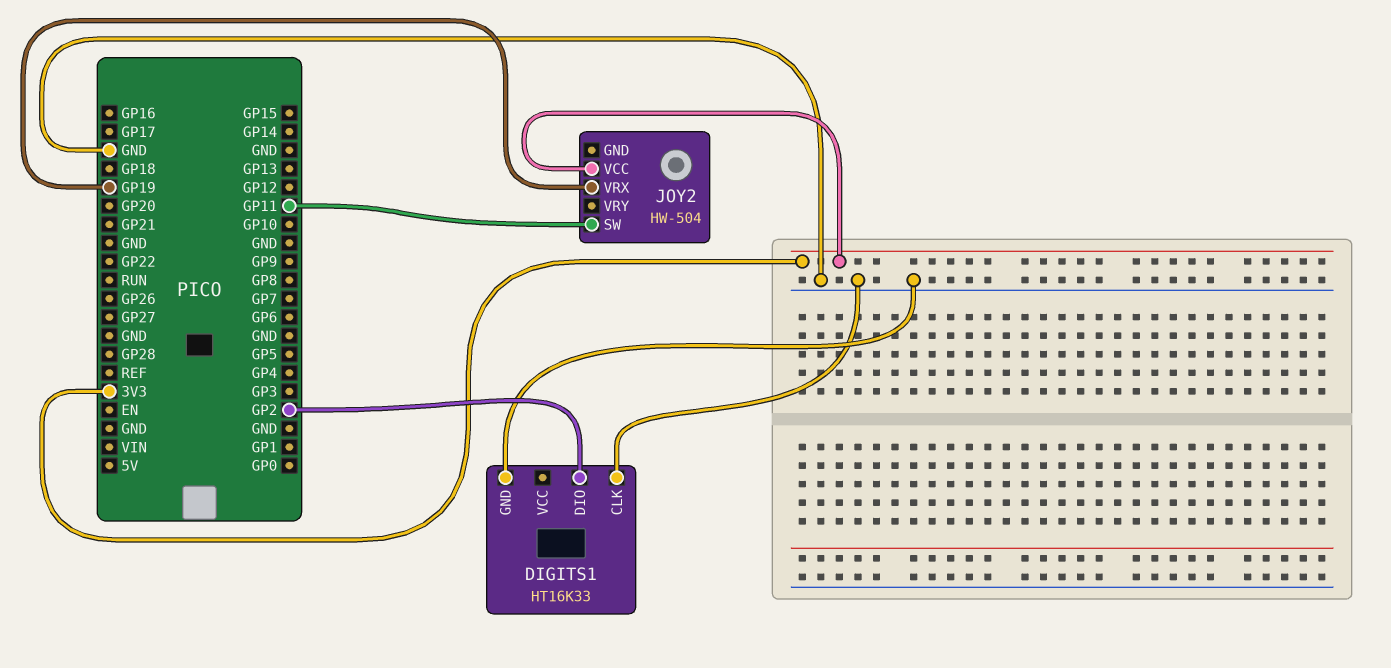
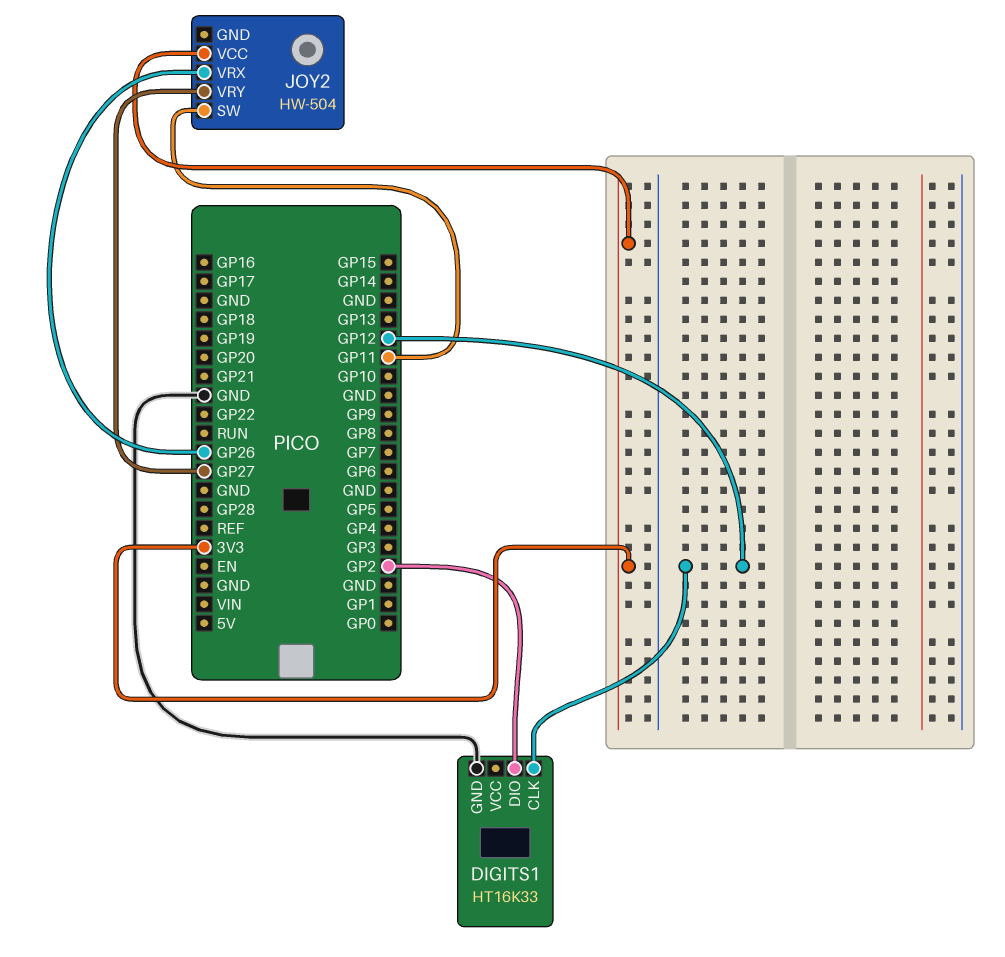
DIGITS1 pin CLK: GND -> GP12
JOY2 pin VRX: GP19 -> GP26
JOY2 pin VRY: none -> GP27

